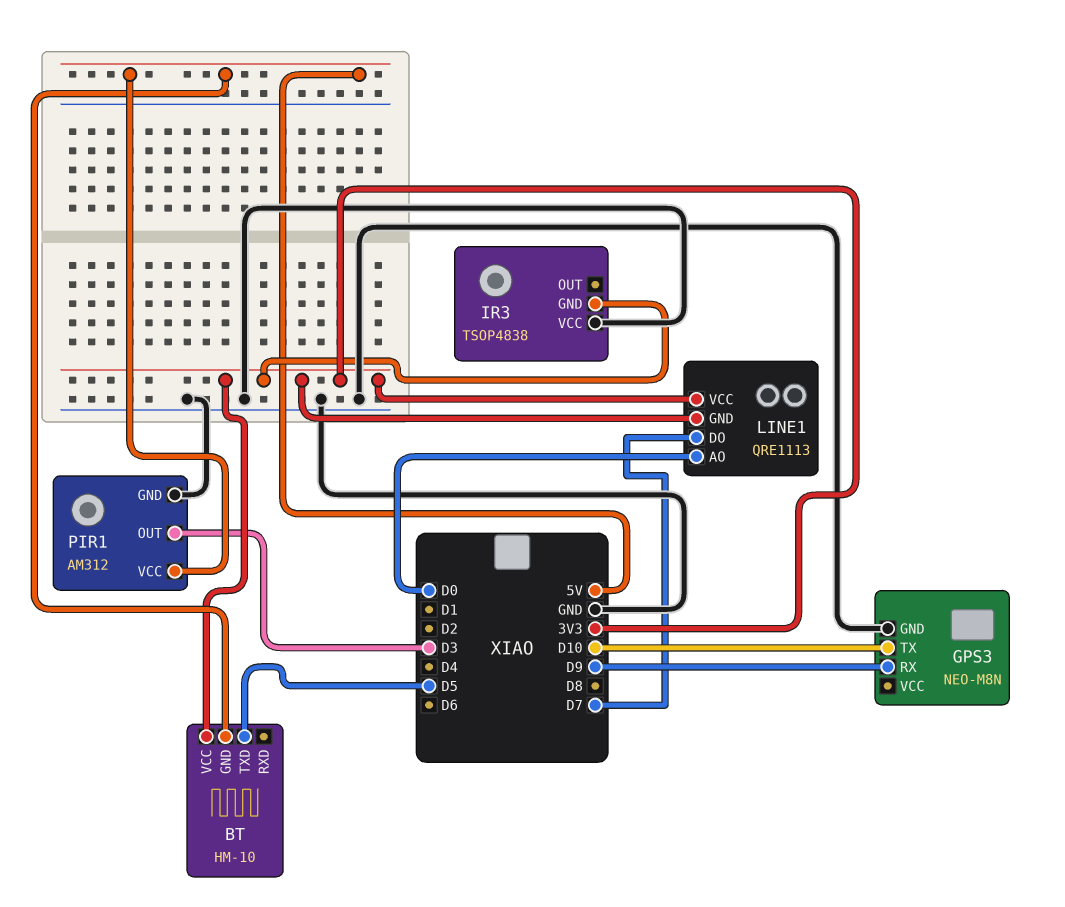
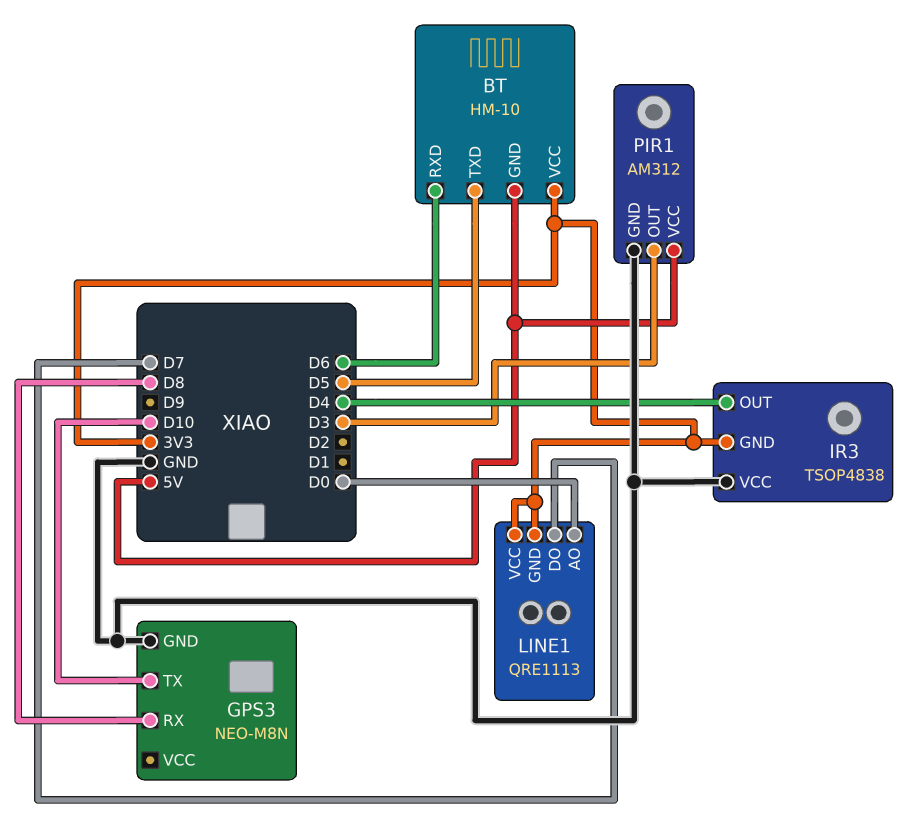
BT pin RXD: none -> D6
GPS3 pin RX: D9 -> D8
IR3 pin OUT: none -> D4

